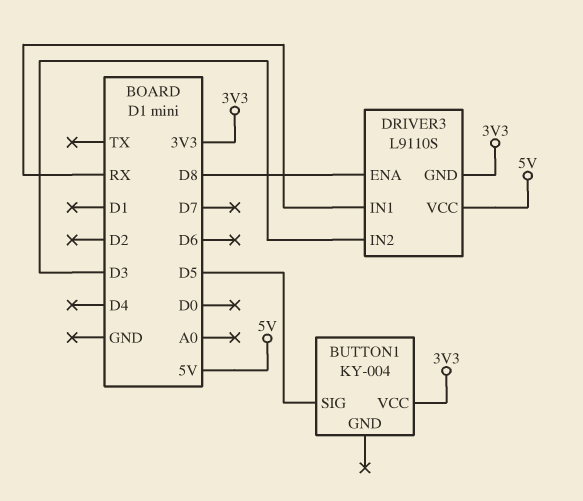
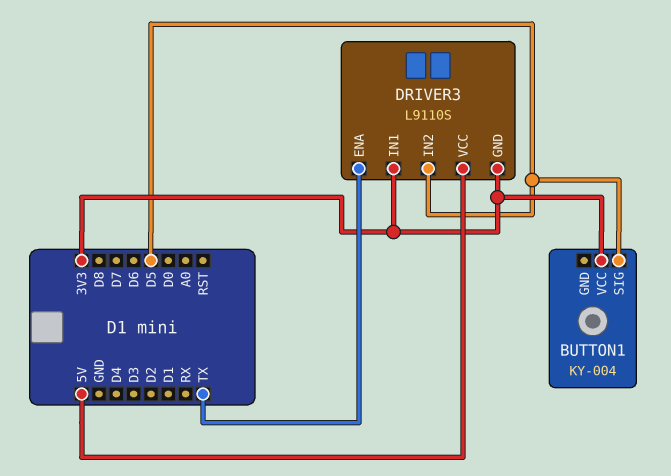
DRIVER3 pin ENA: D8 -> TX
DRIVER3 pin IN1: RX -> 3V3
DRIVER3 pin IN2: D3 -> D5

